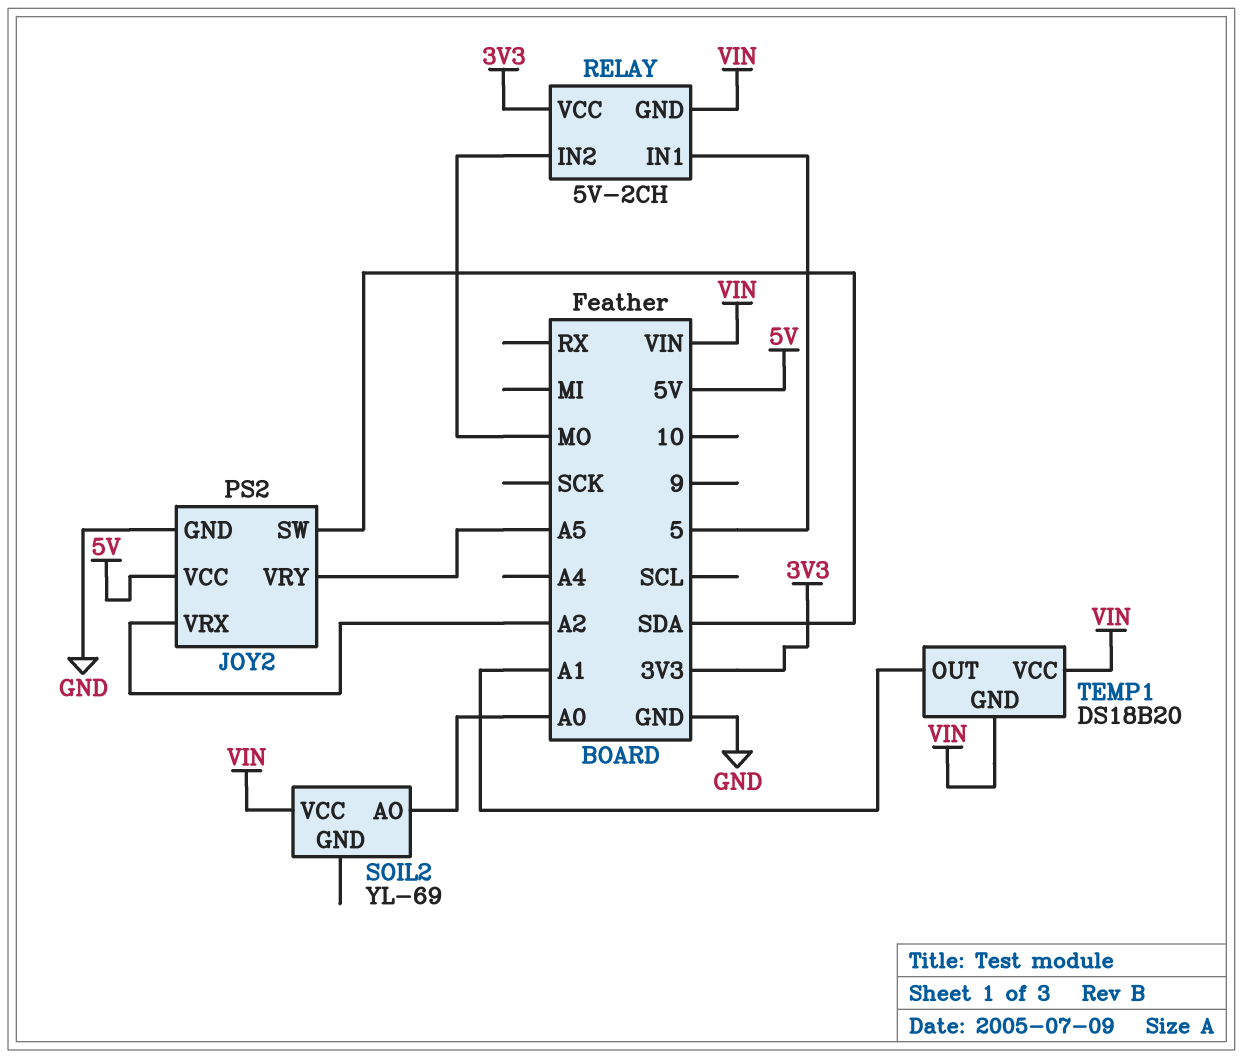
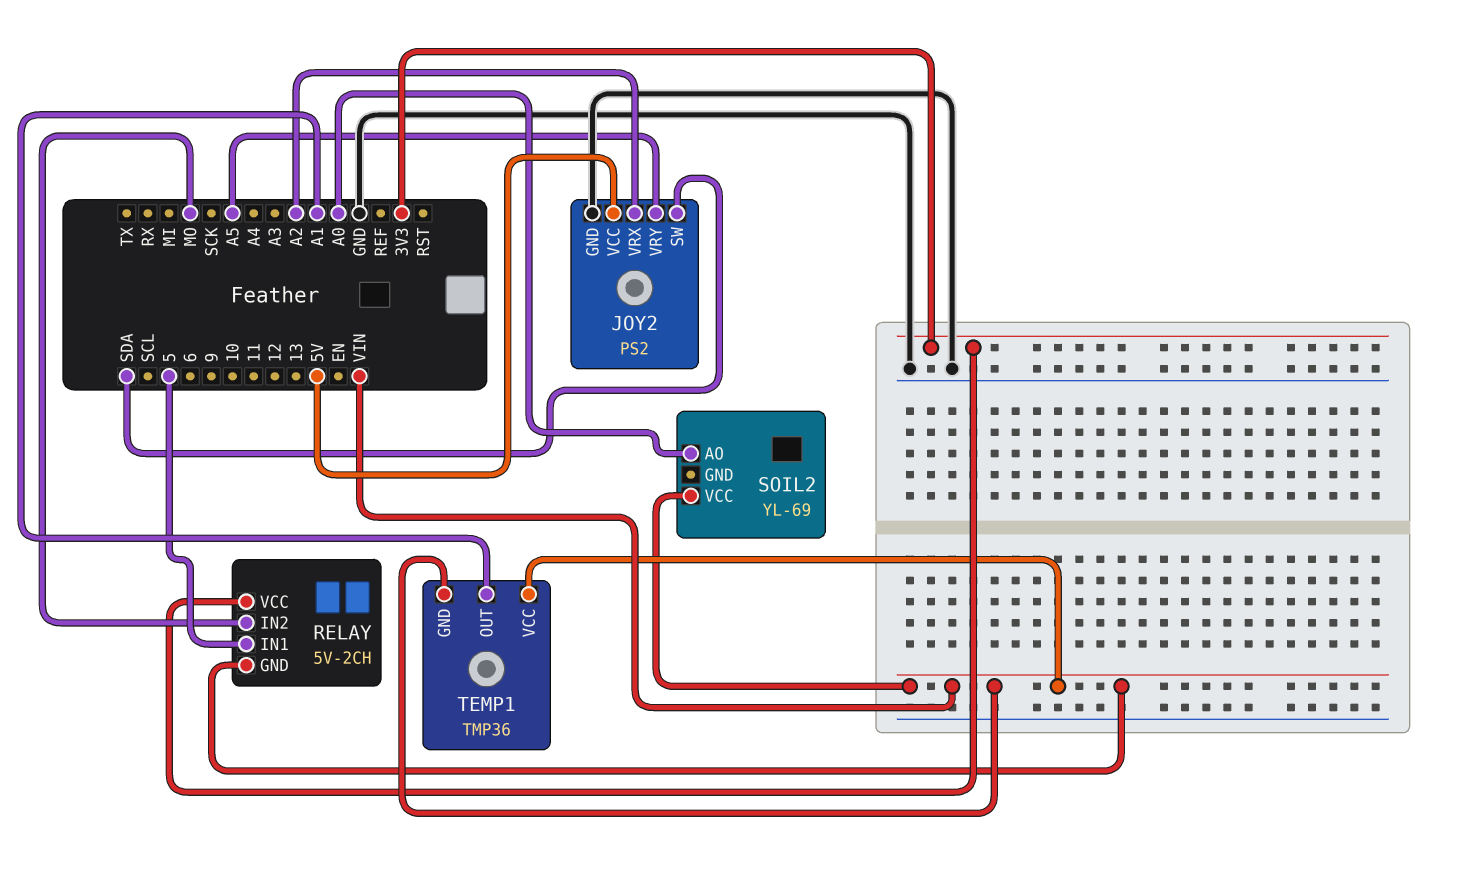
TEMP1: DS18B20 -> TMP36

